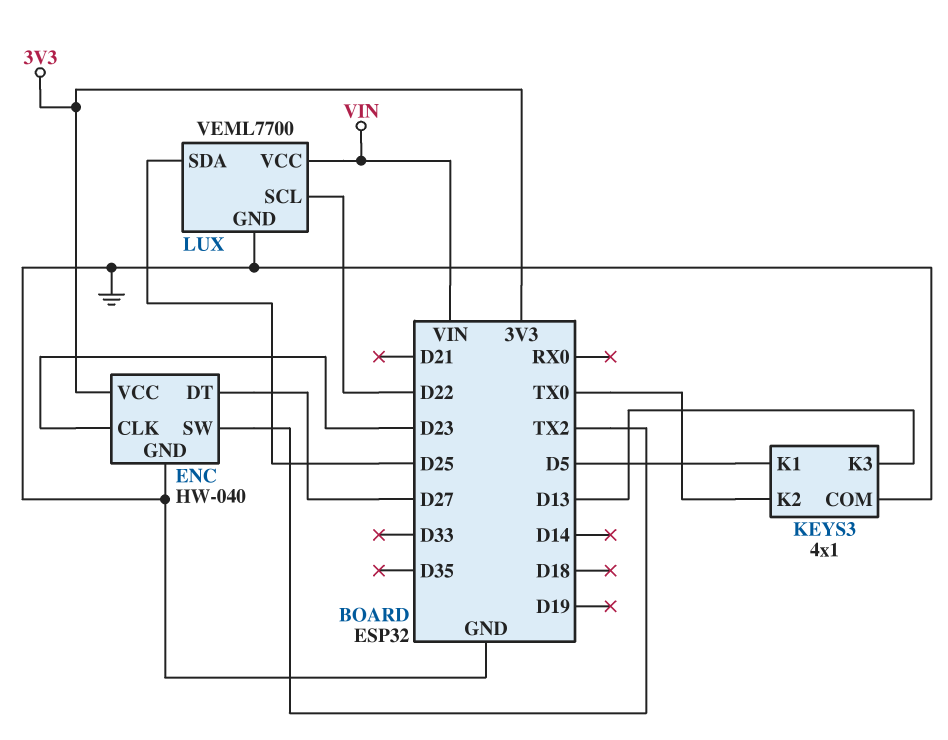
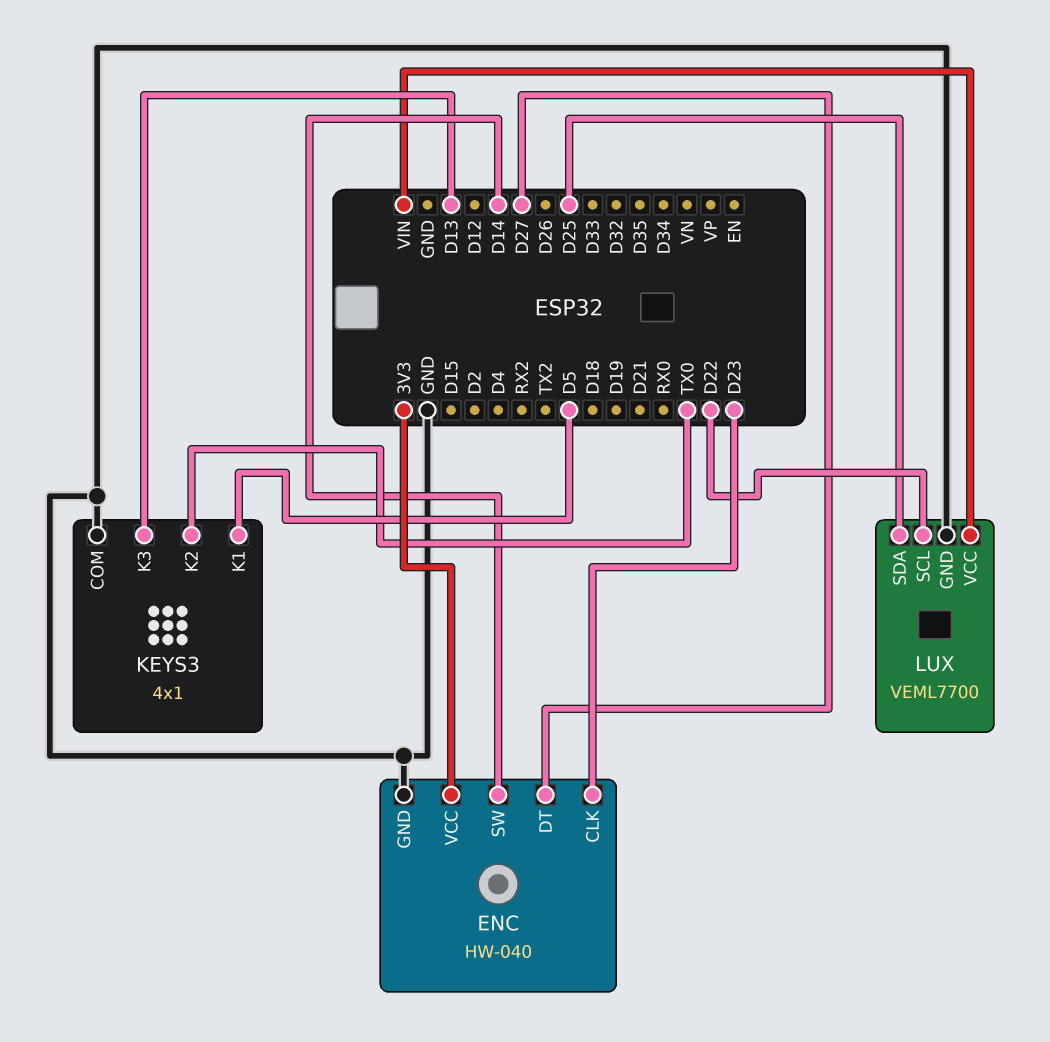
ENC pin SW: TX2 -> D14

